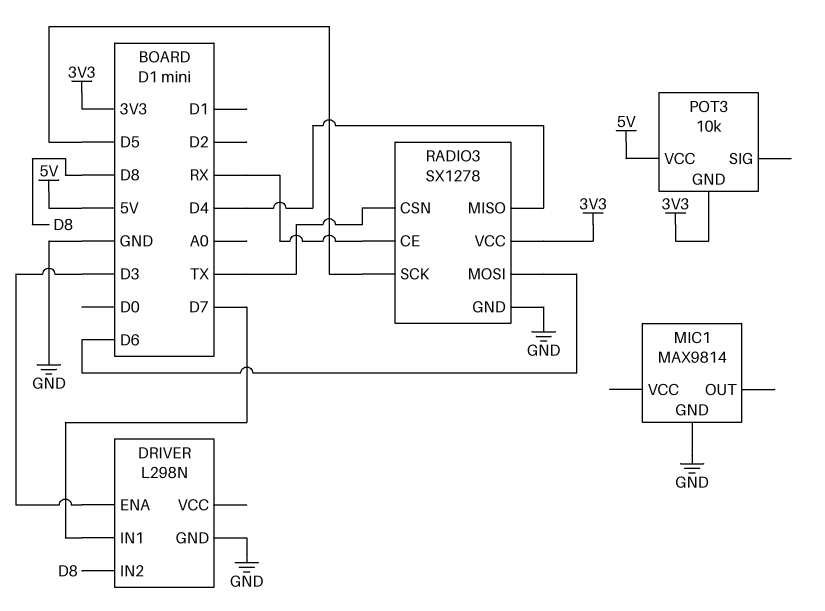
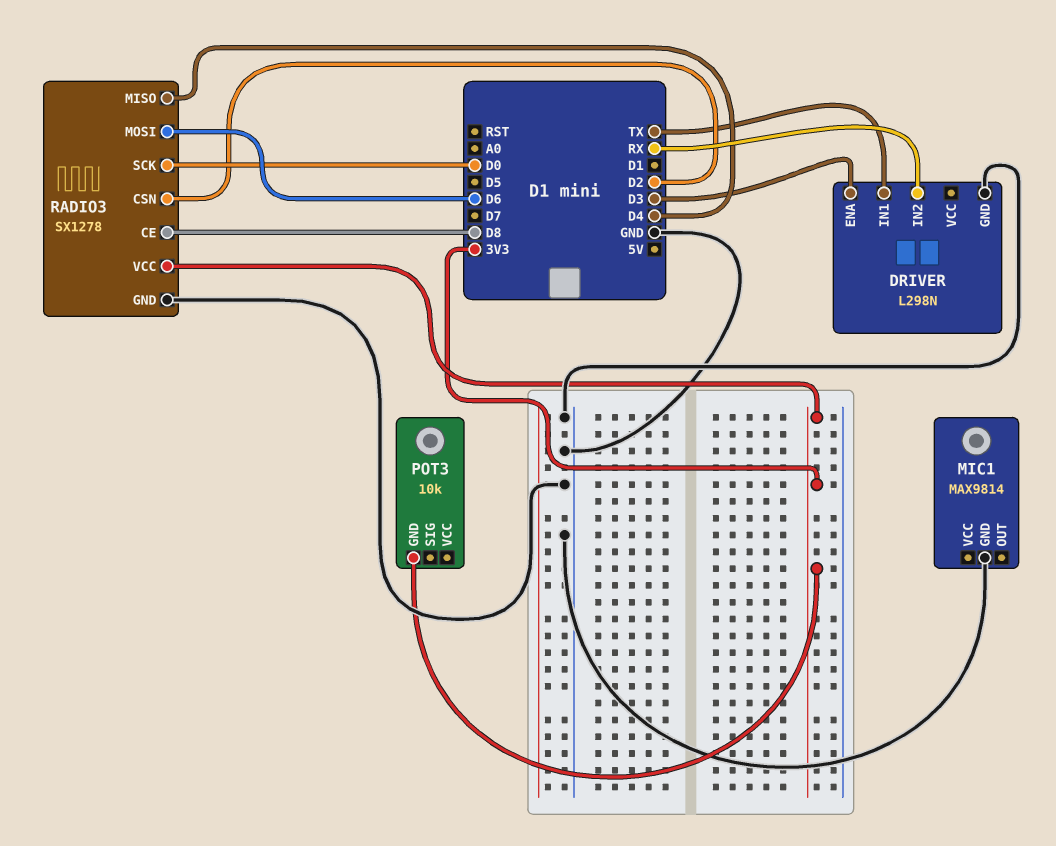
DRIVER pin IN1: D7 -> TX
DRIVER pin IN2: D8 -> RX
POT3 pin VCC: 5V -> none
RADIO3 pin CE: RX -> D8
RADIO3 pin CSN: TX -> D2
RADIO3 pin SCK: D5 -> D0

